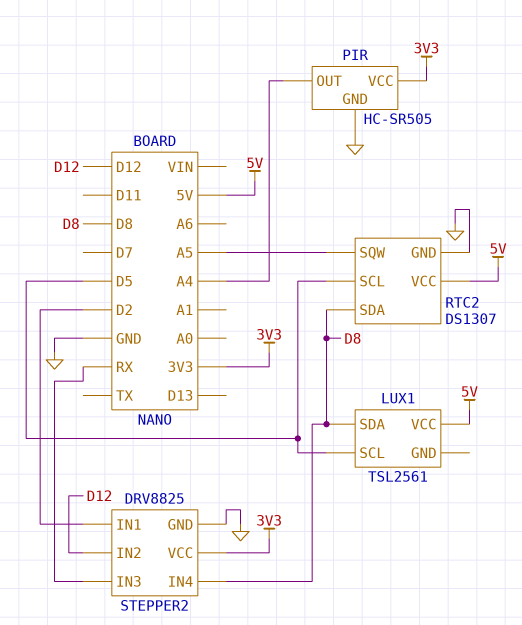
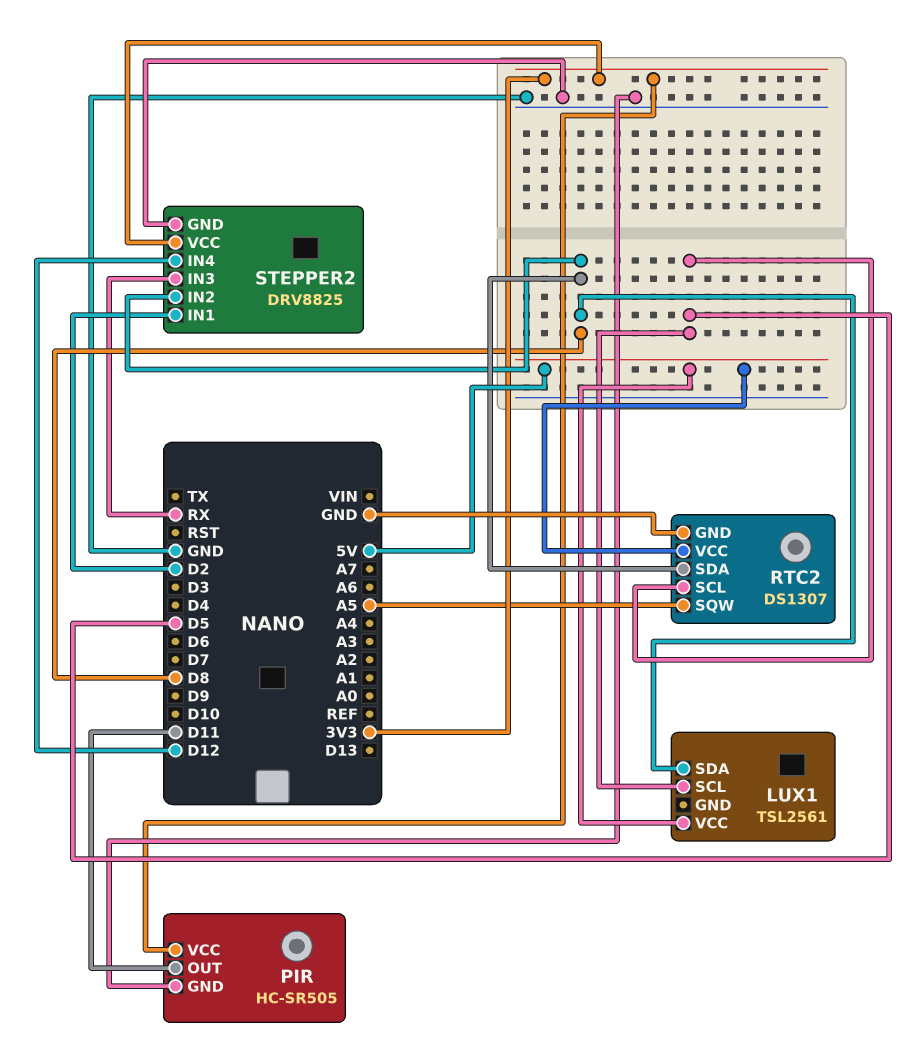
PIR pin OUT: A4 -> D11
STEPPER2 pin IN2: D12 -> D8
STEPPER2 pin IN4: D8 -> D12

